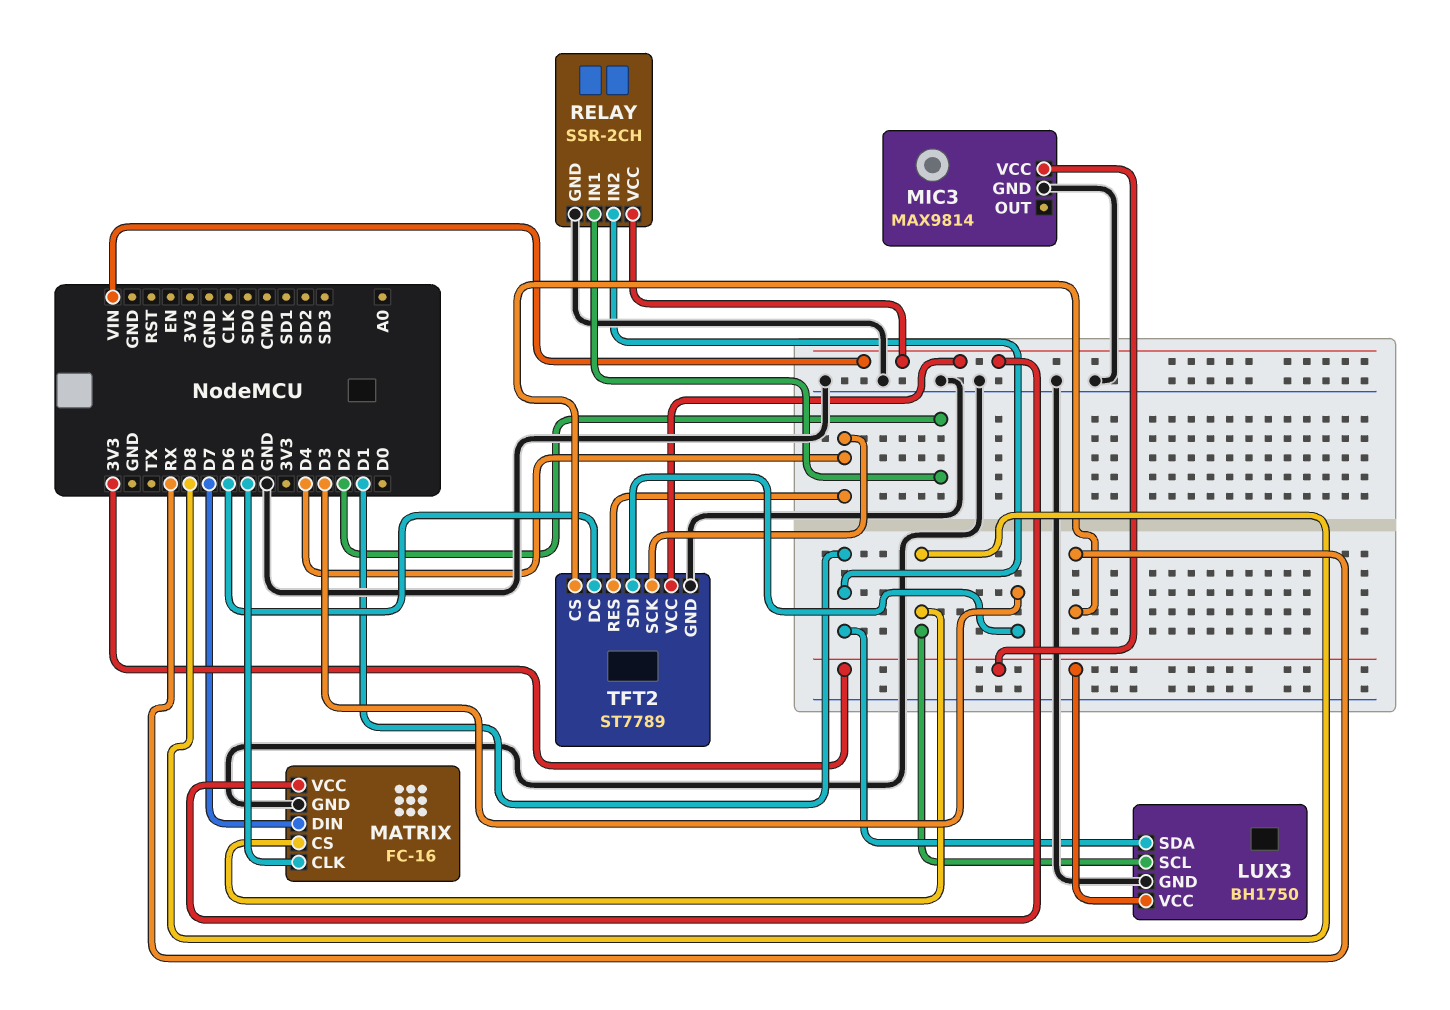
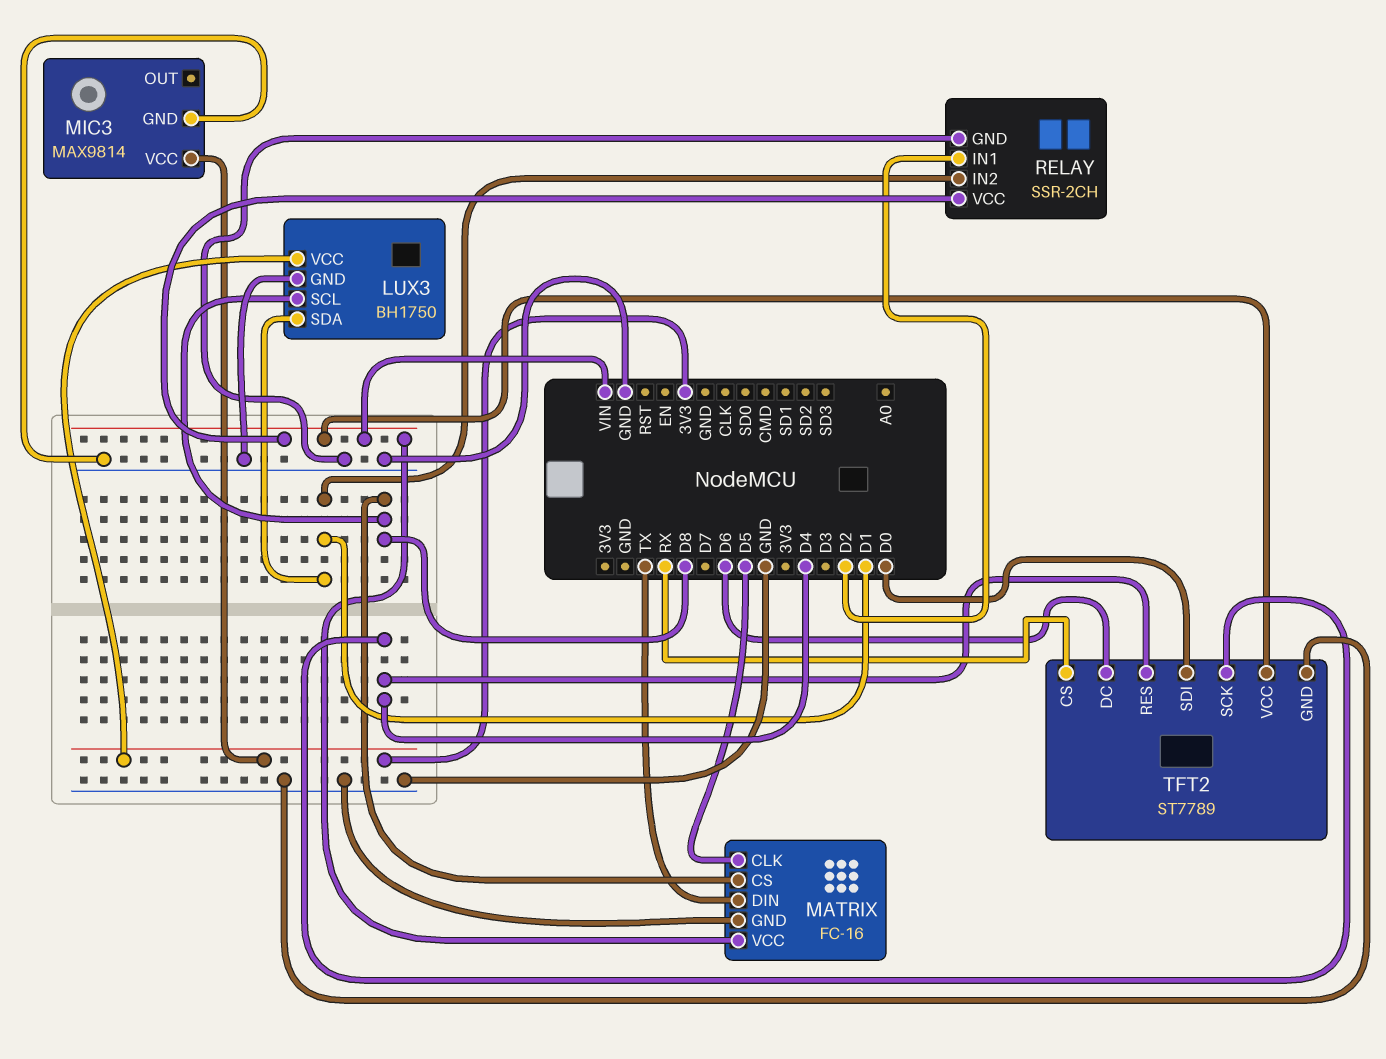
MATRIX pin DIN: D7 -> TX
TFT2 pin SDI: D3 -> D0

